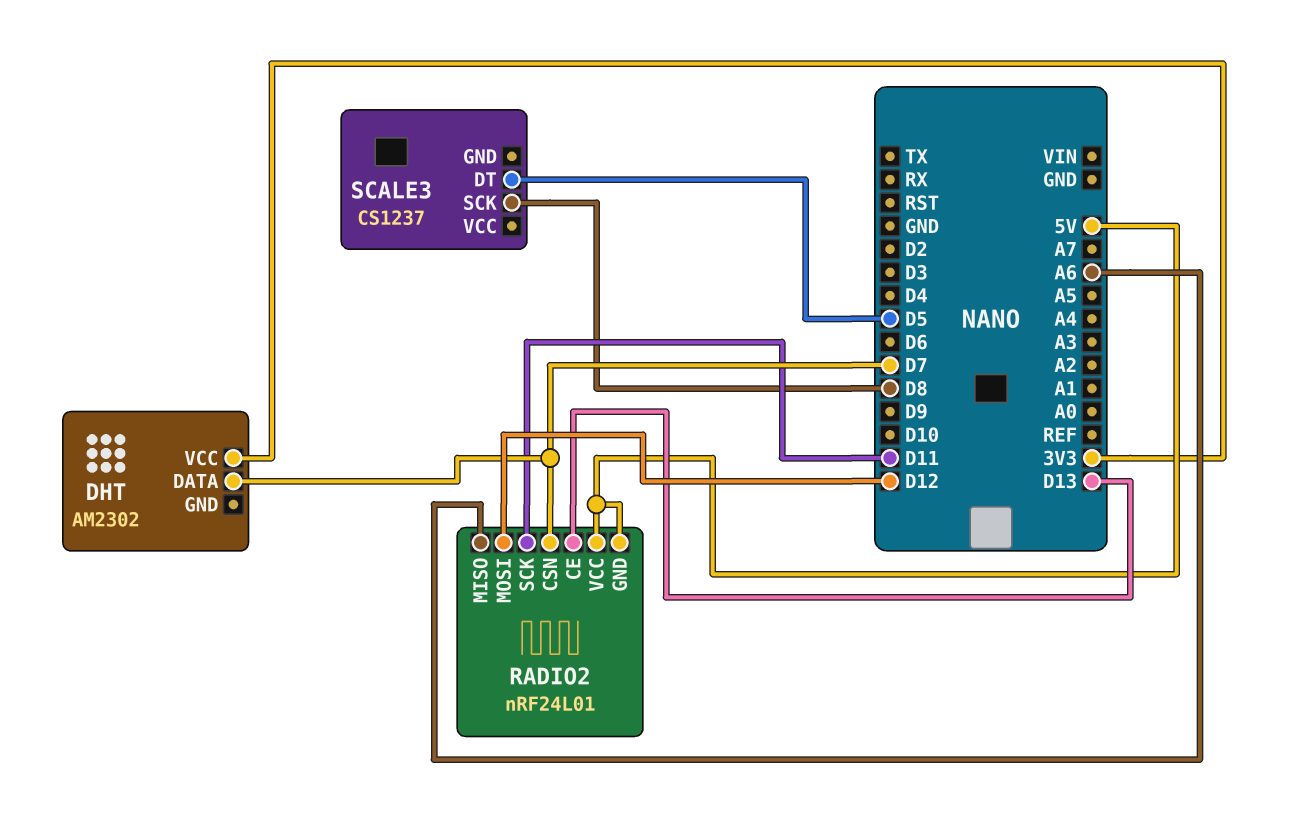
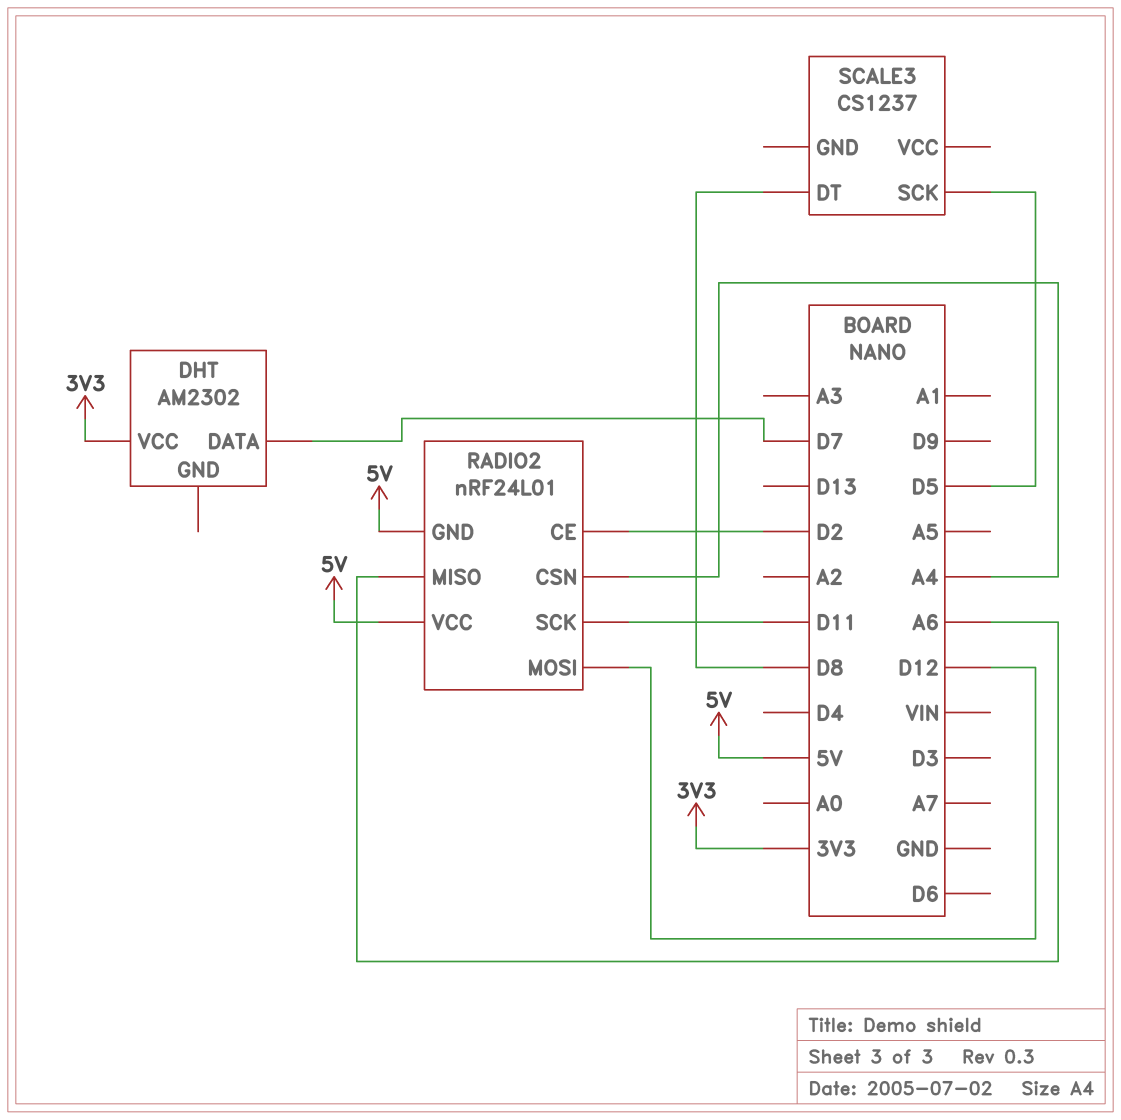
RADIO2 pin CE: D13 -> D2
RADIO2 pin CSN: D7 -> A4
SCALE3 pin DT: D5 -> D8
SCALE3 pin SCK: D8 -> D5

